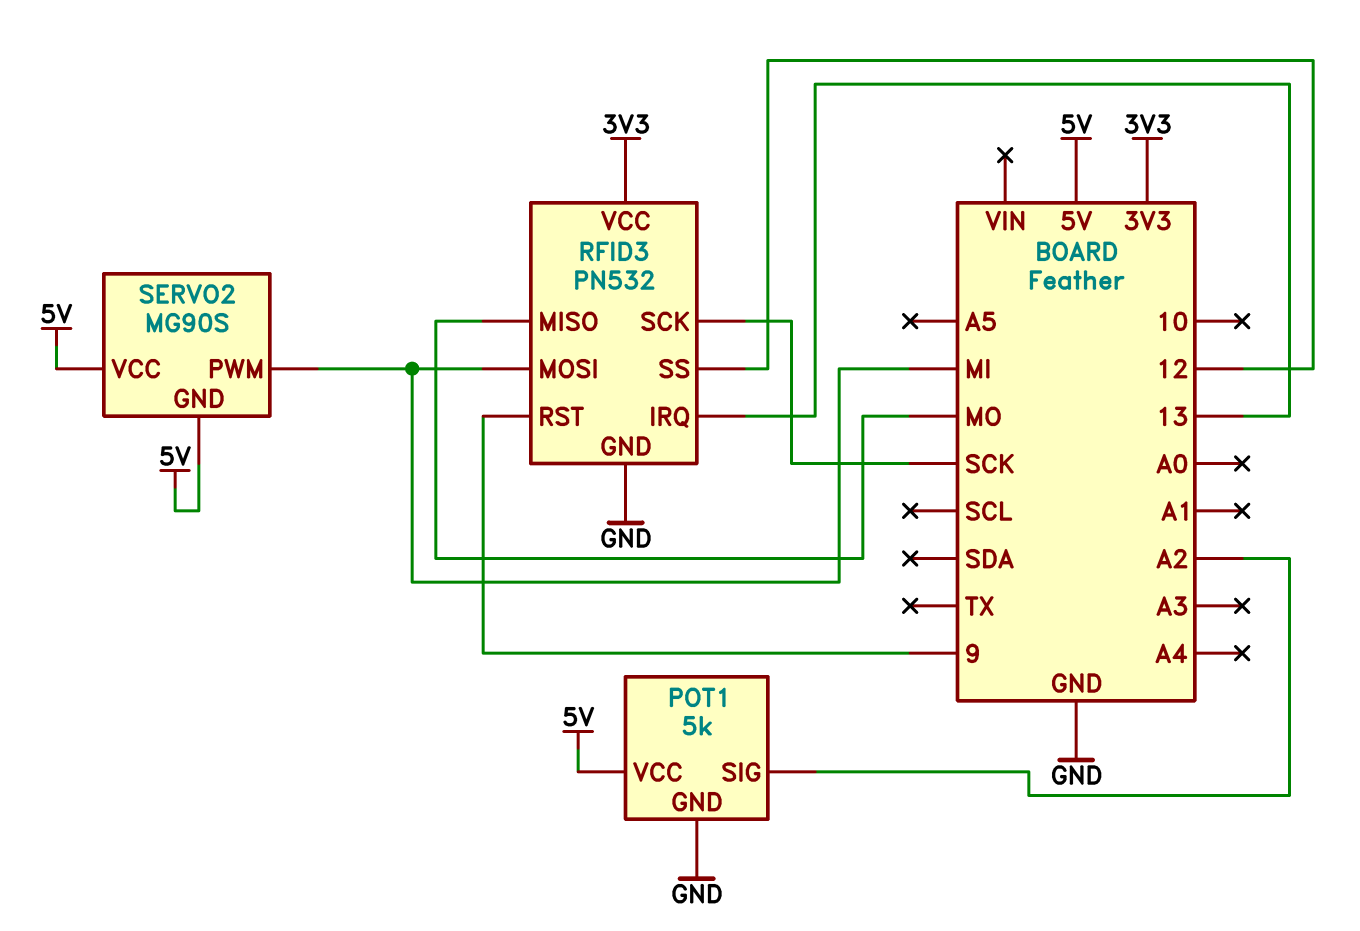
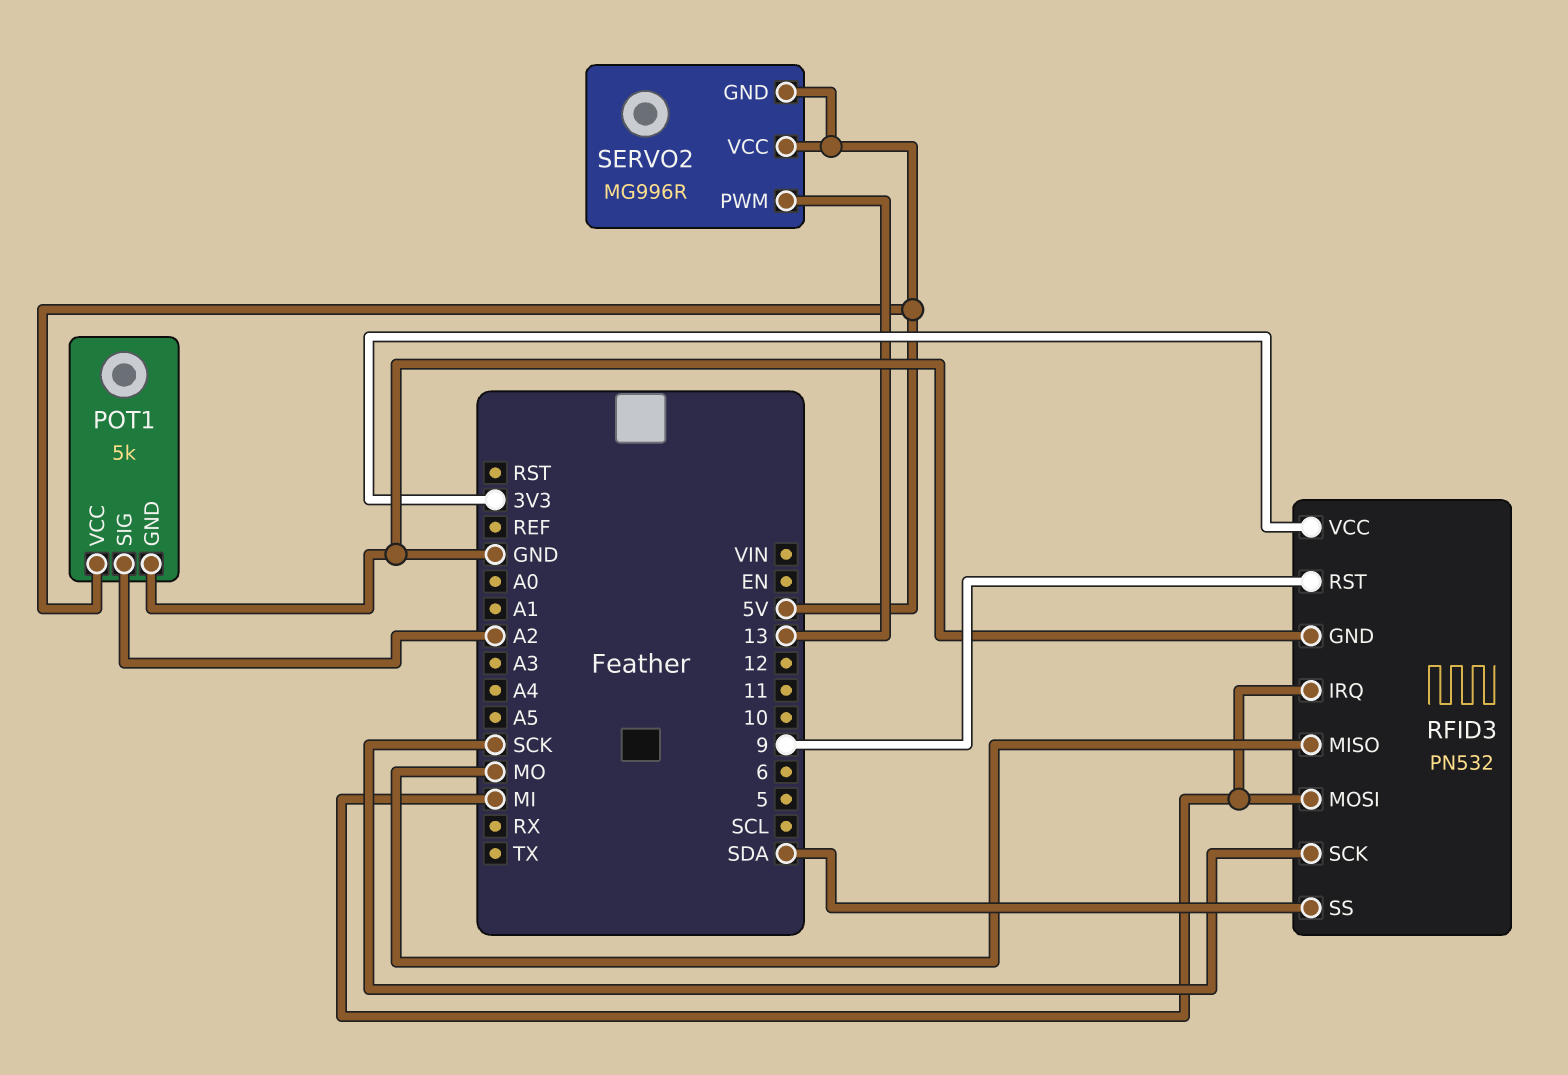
RFID3 pin IRQ: 13 -> MI
RFID3 pin SS: 12 -> SDA
SERVO2: MG90S -> MG996R
SERVO2 pin PWM: MI -> 13

